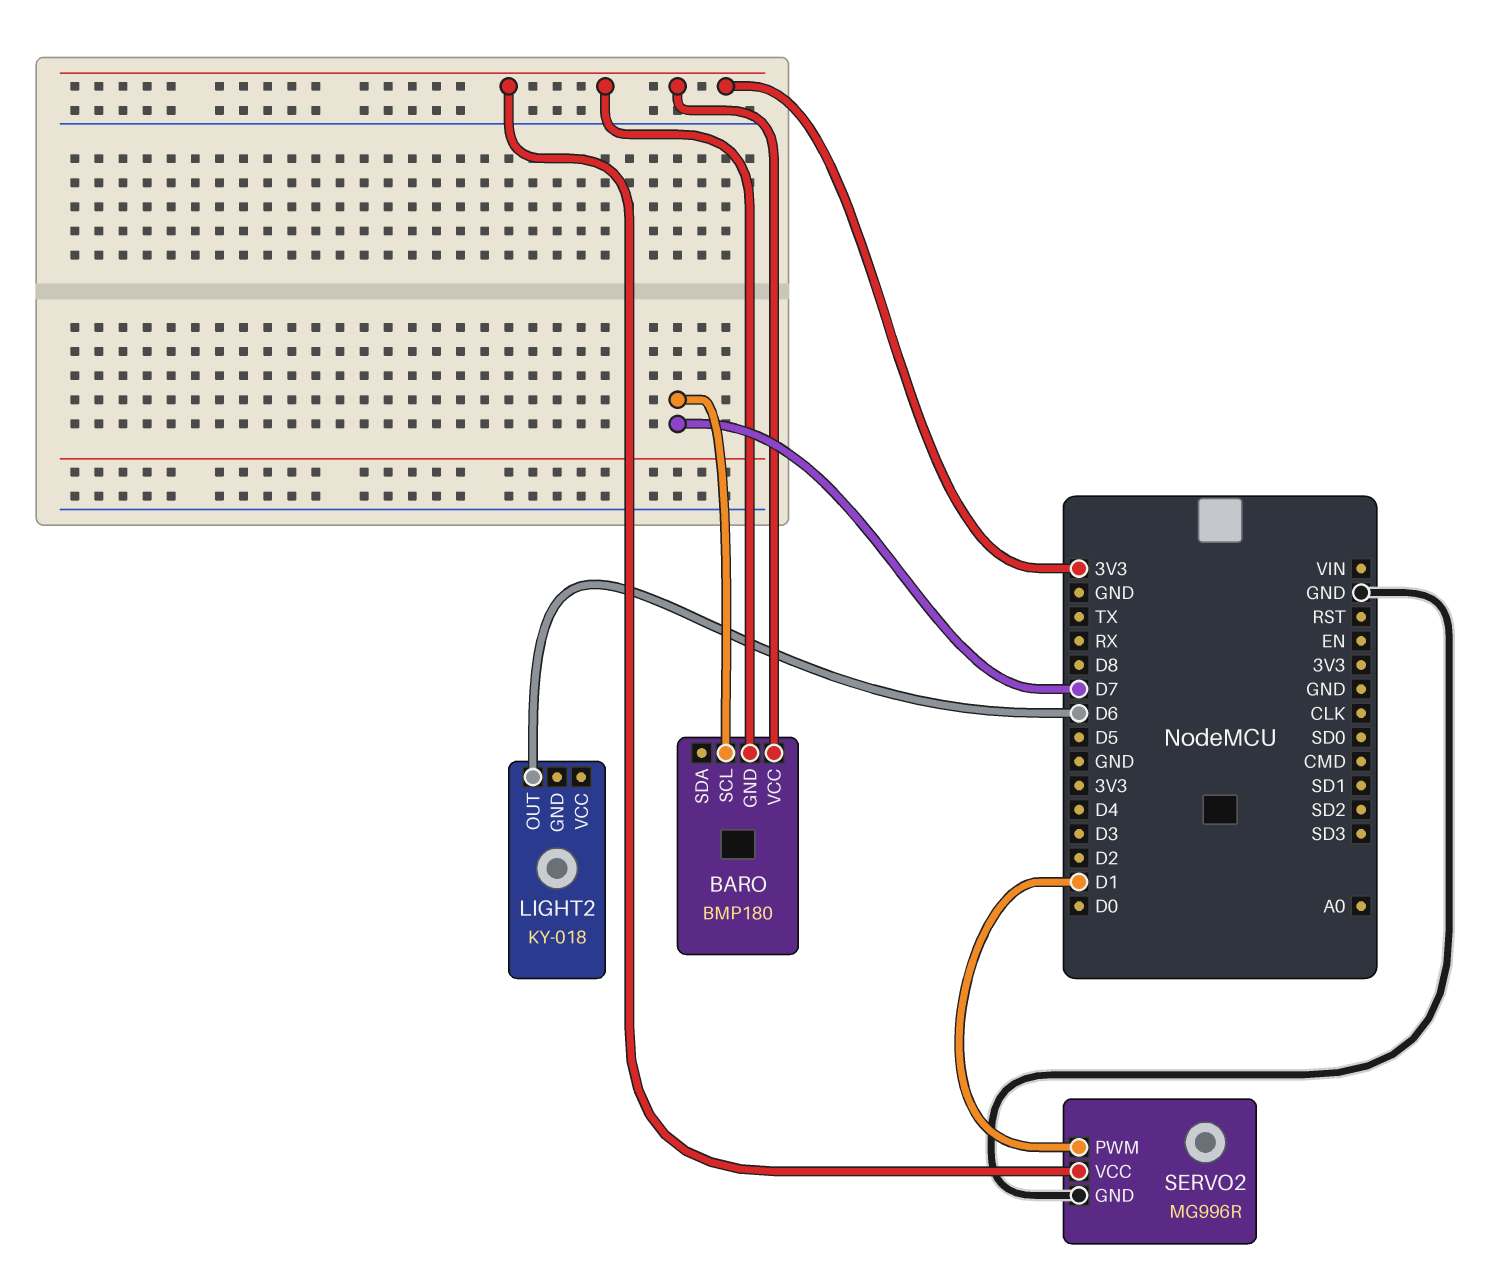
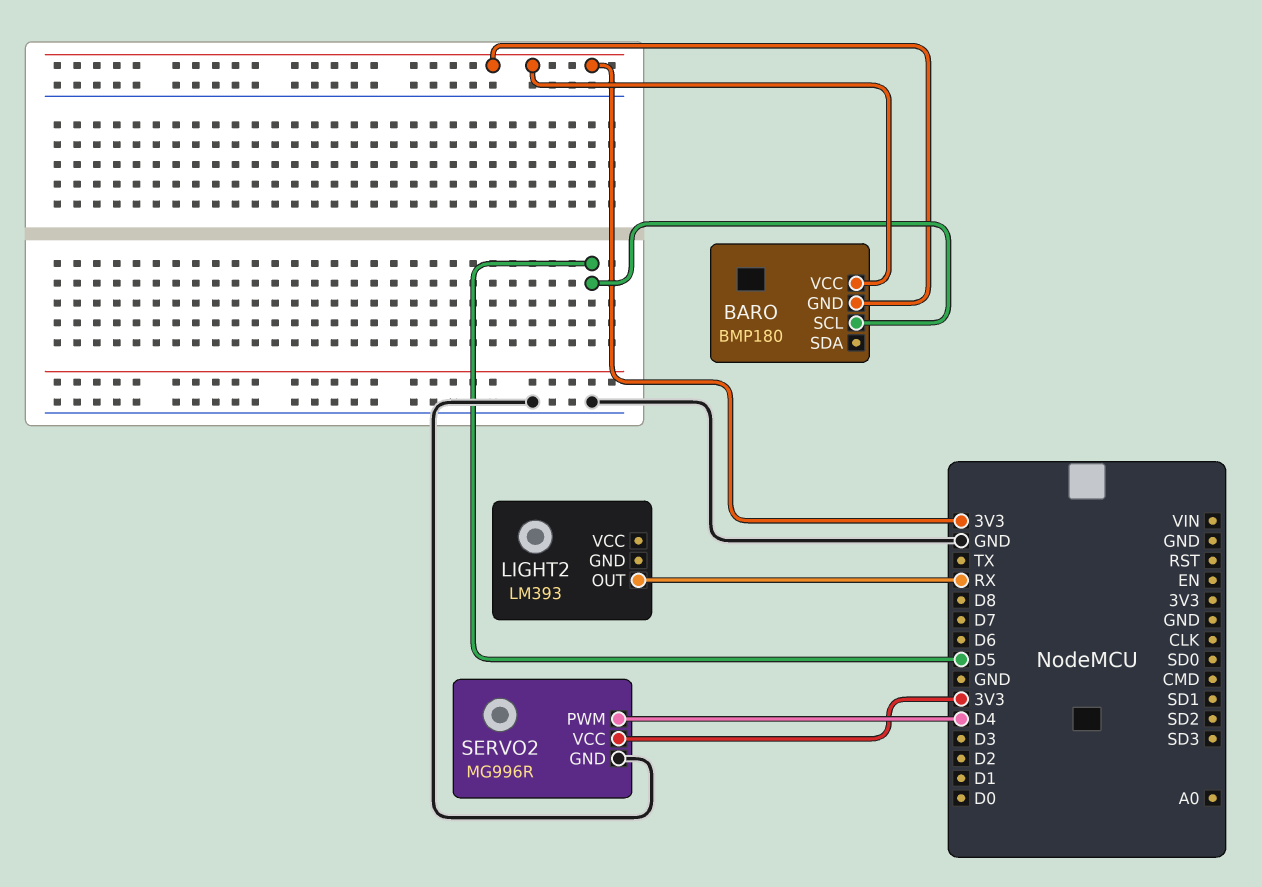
BARO pin SCL: D7 -> D5
LIGHT2: KY-018 -> LM393
LIGHT2 pin OUT: D6 -> RX
SERVO2 pin PWM: D1 -> D4

